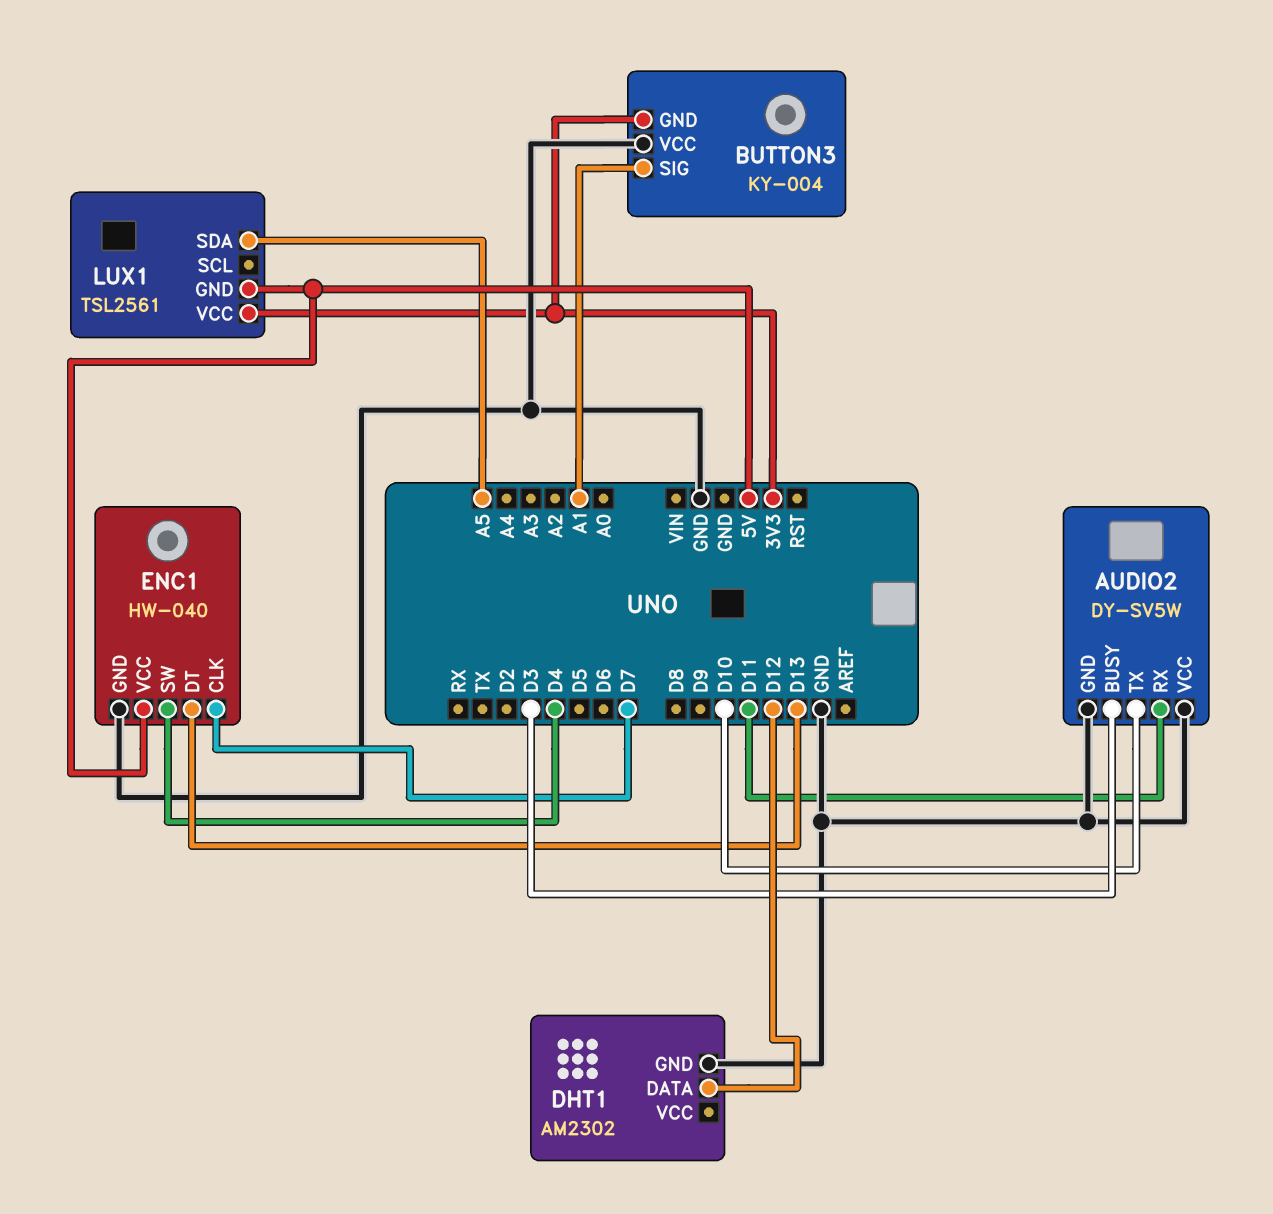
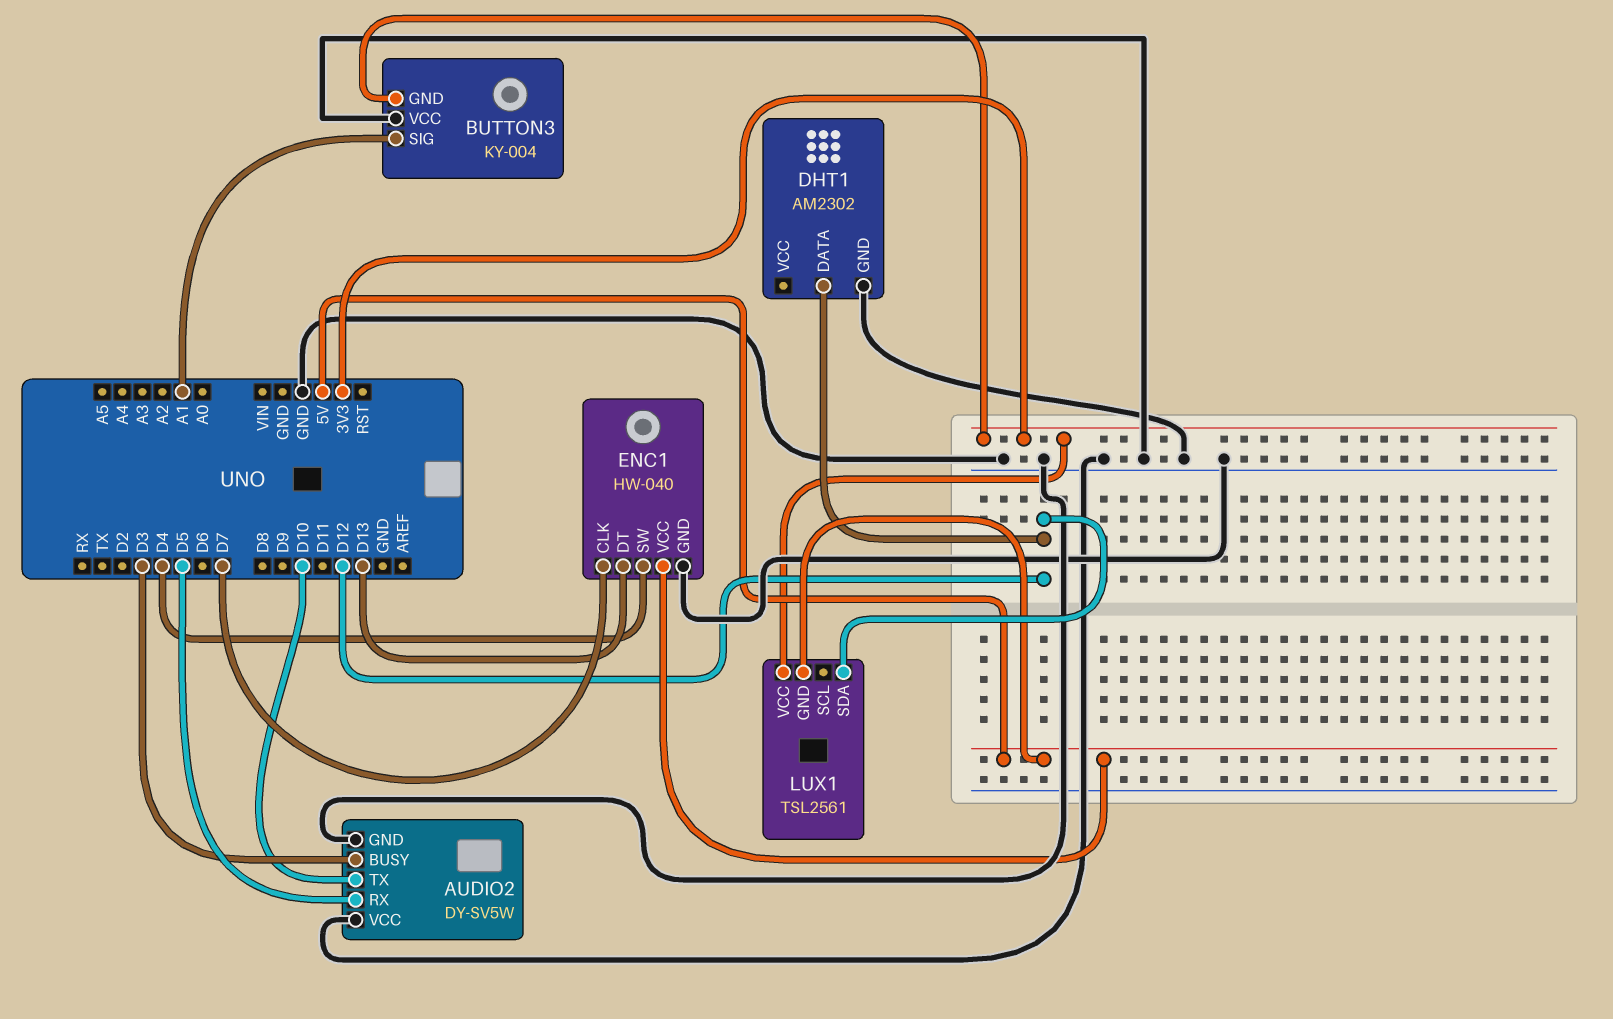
AUDIO2 pin RX: D11 -> D5
LUX1 pin SDA: A5 -> D12

